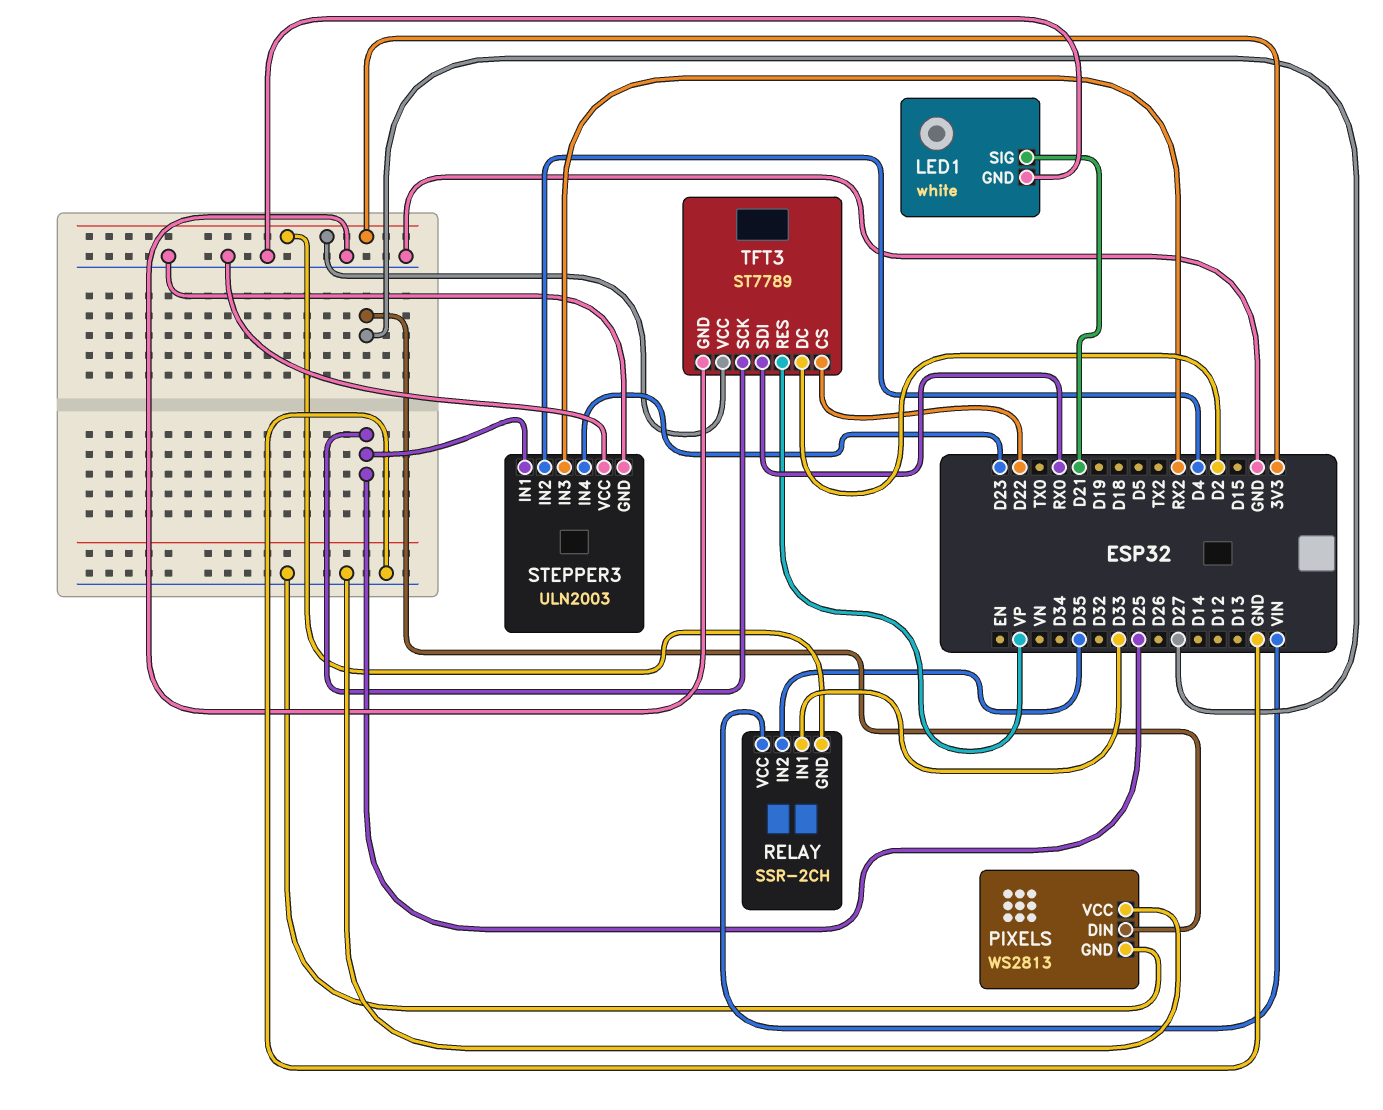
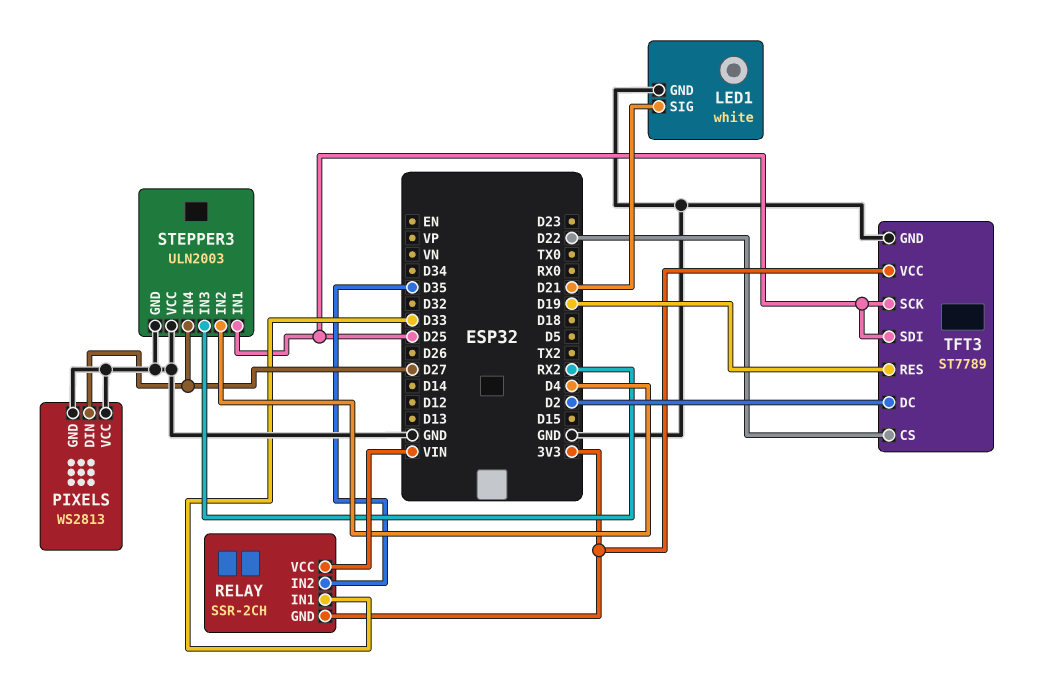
STEPPER3 pin IN4: D23 -> D27
TFT3 pin RES: VP -> D19
TFT3 pin SDI: RX0 -> D25

